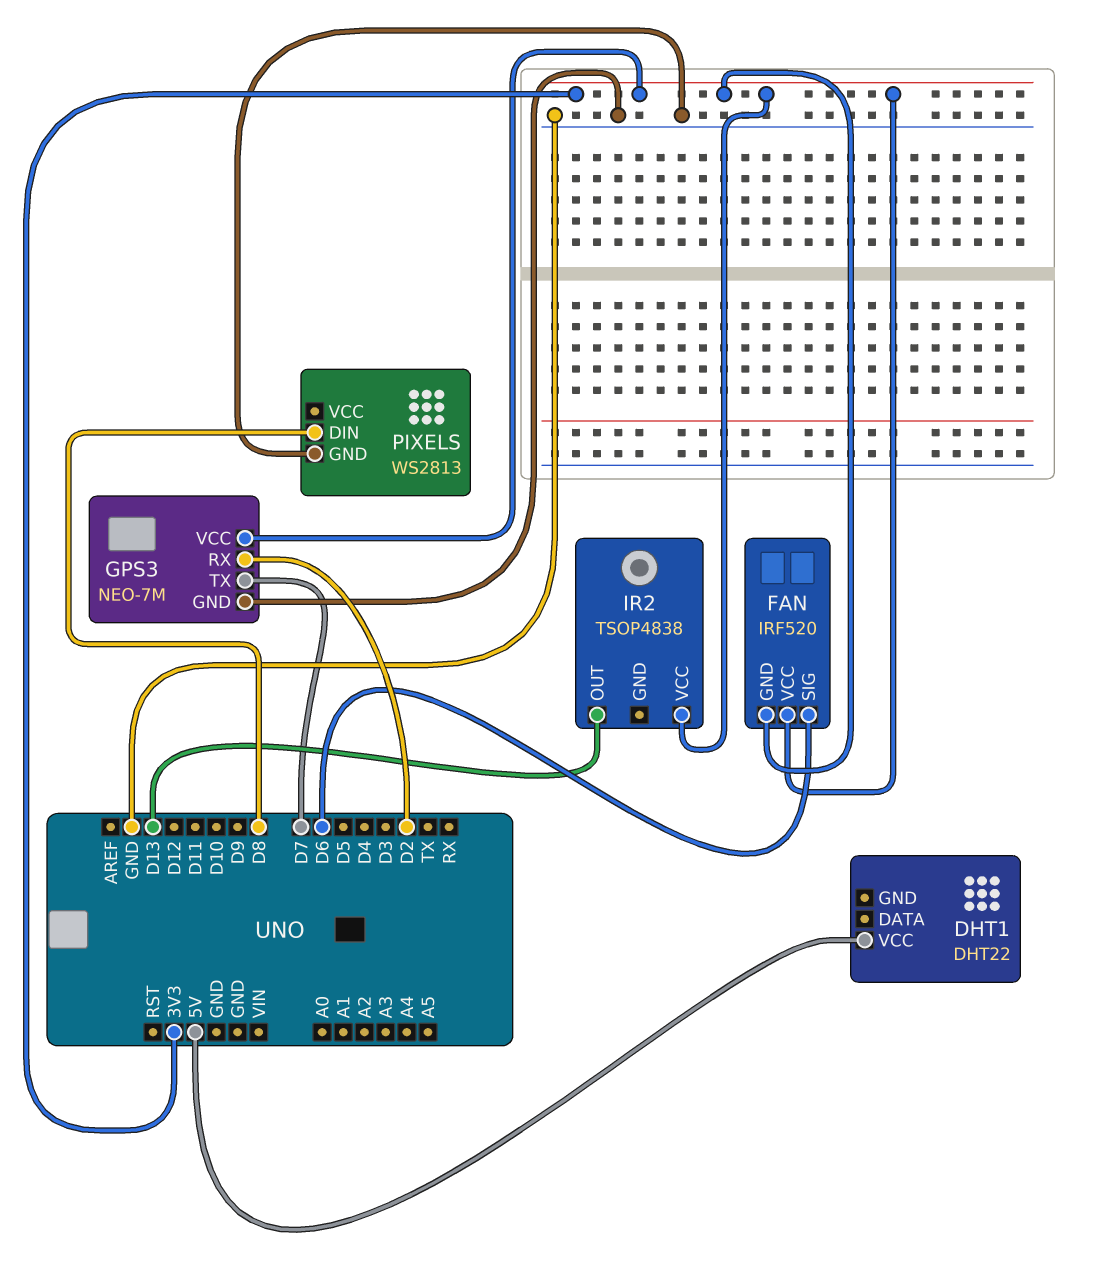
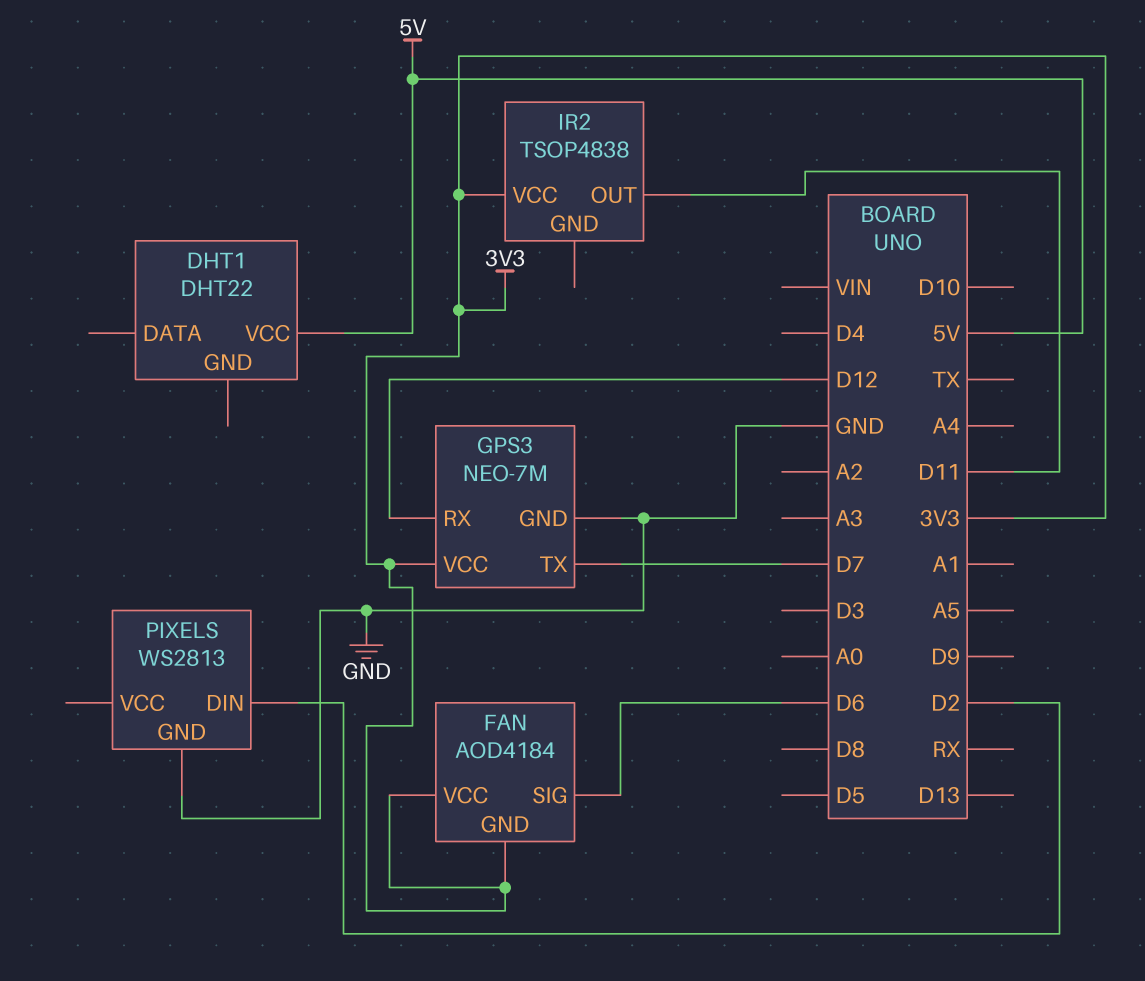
FAN: IRF520 -> AOD4184
GPS3 pin RX: D2 -> D12
IR2 pin OUT: D13 -> D11
PIXELS pin DIN: D8 -> D2

